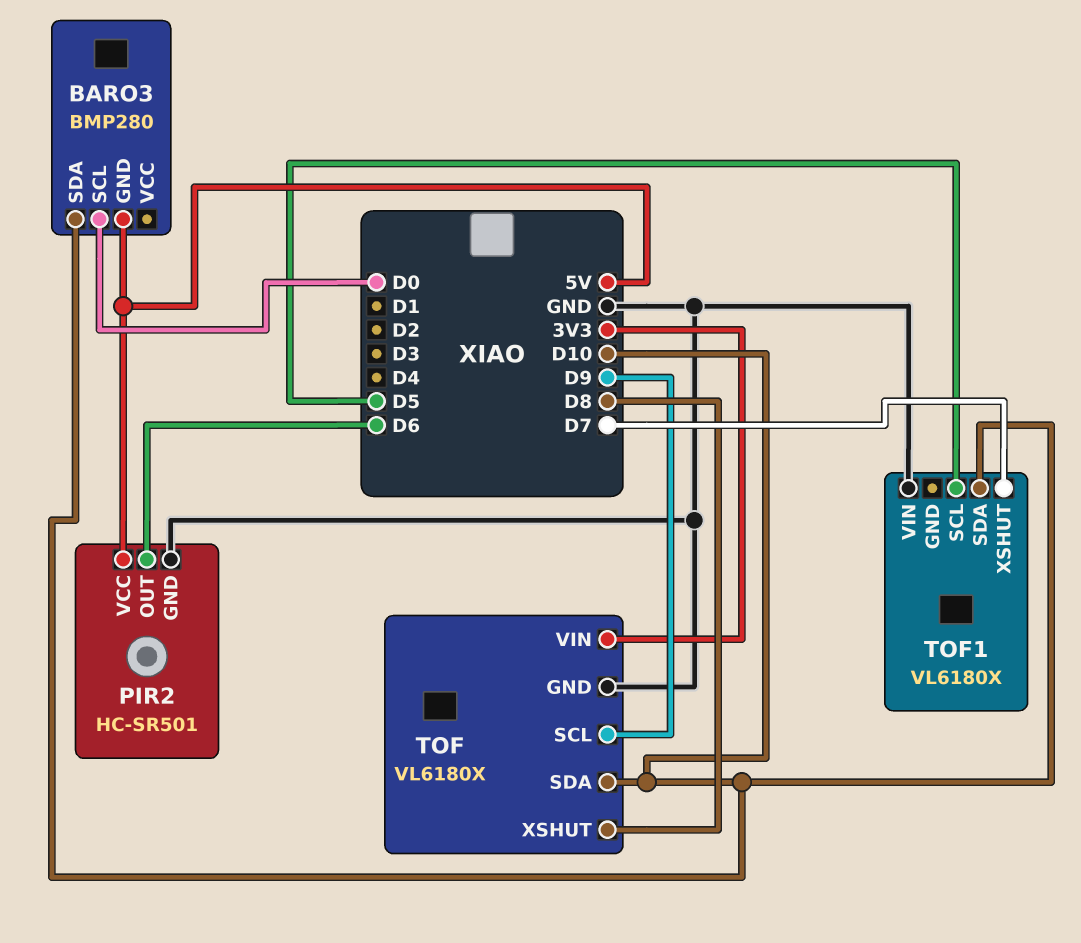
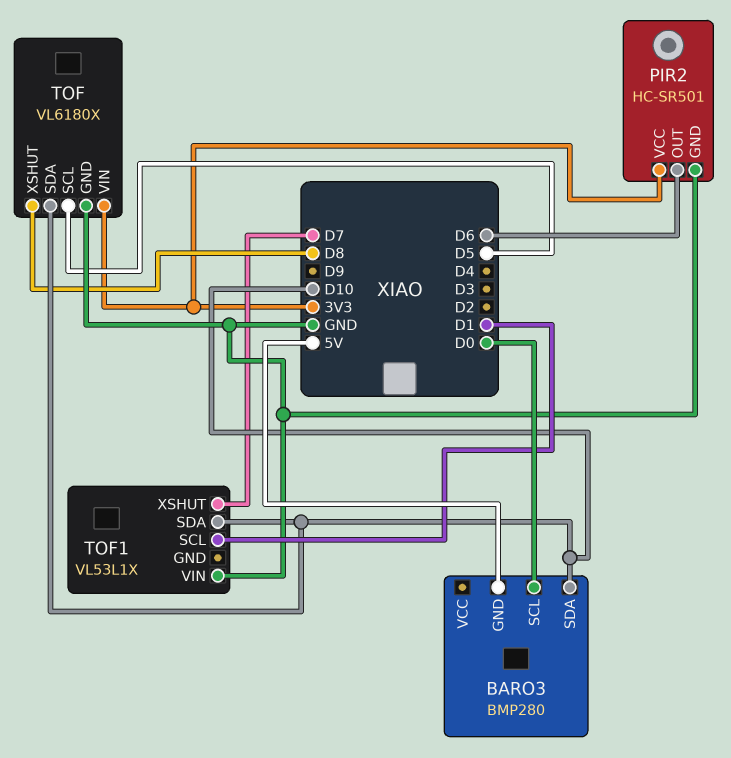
PIR2 pin VCC: 5V -> 3V3
TOF pin SCL: D9 -> D5
TOF1: VL6180X -> VL53L1X
TOF1 pin SCL: D5 -> D1

